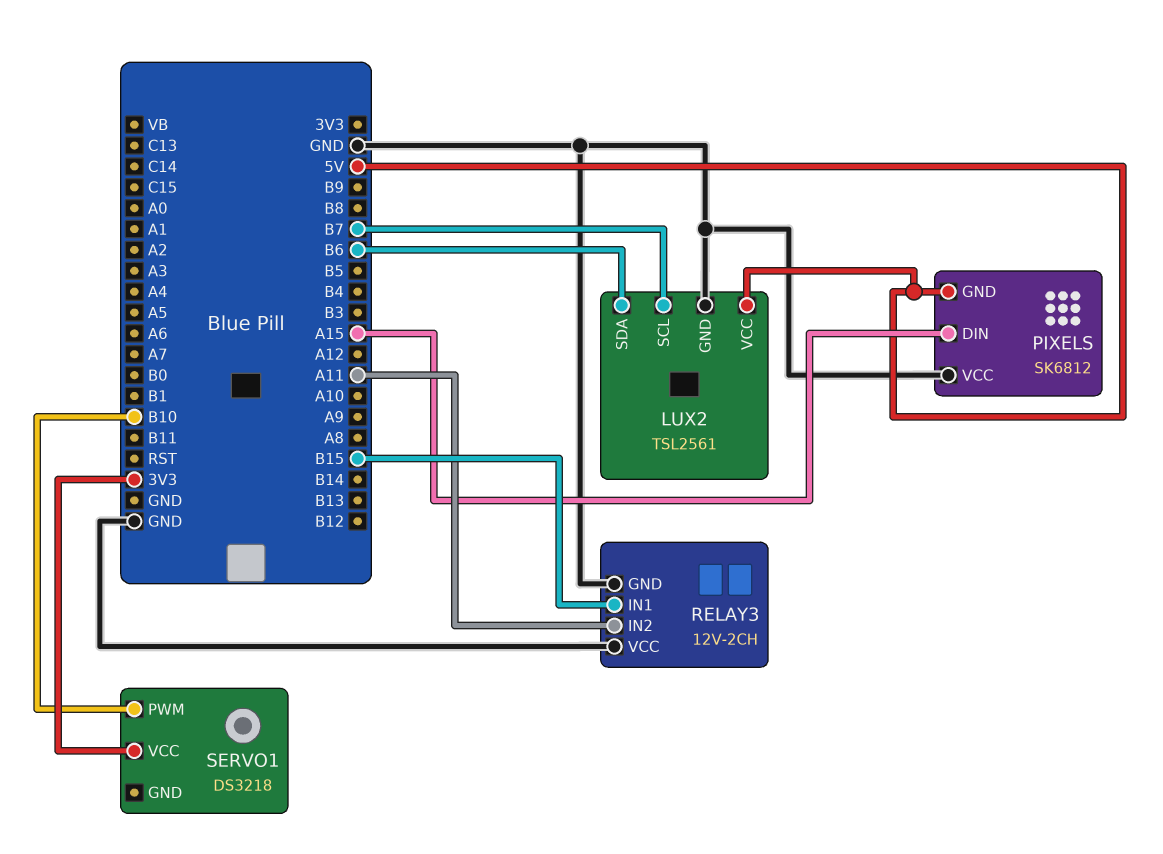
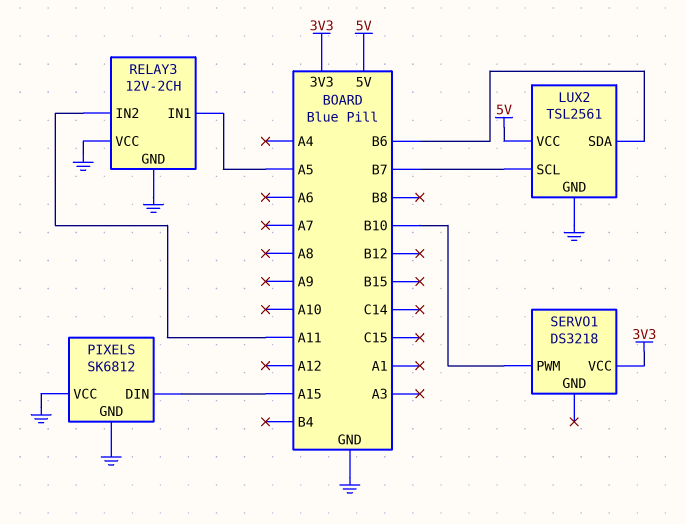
PIXELS pin GND: 5V -> GND
RELAY3 pin IN1: B15 -> A5

